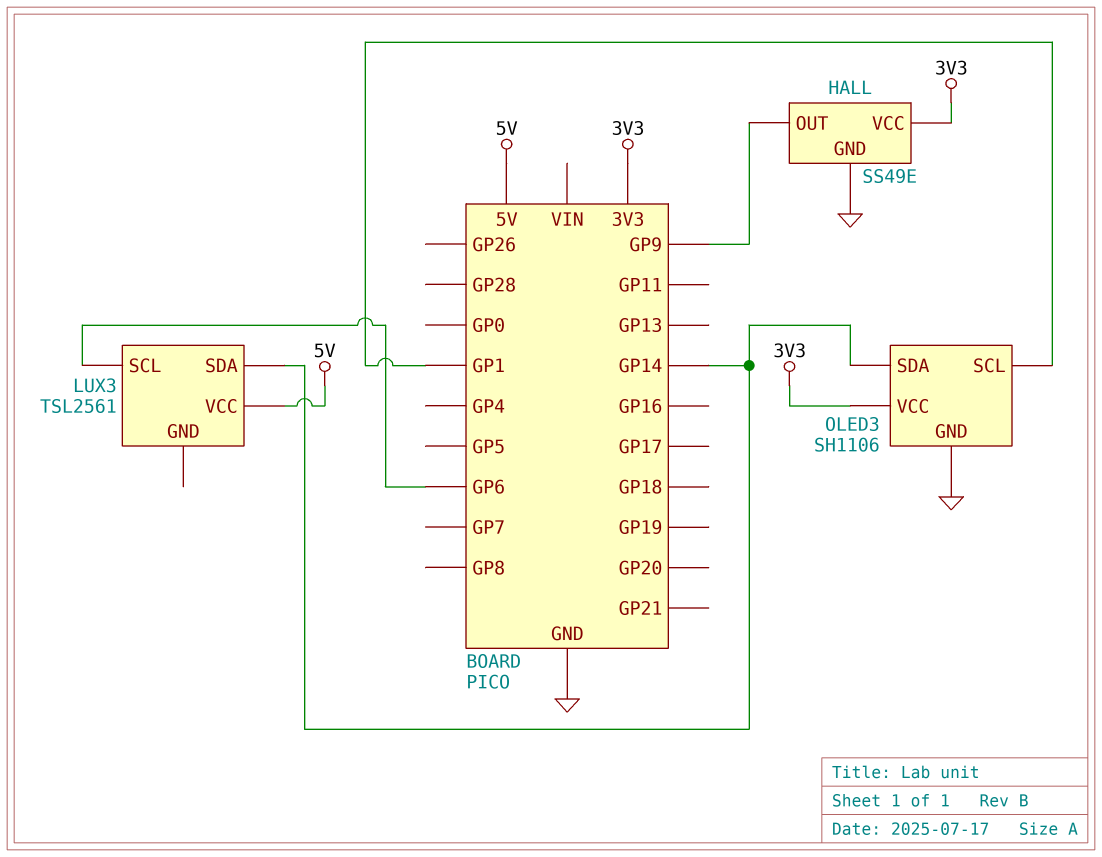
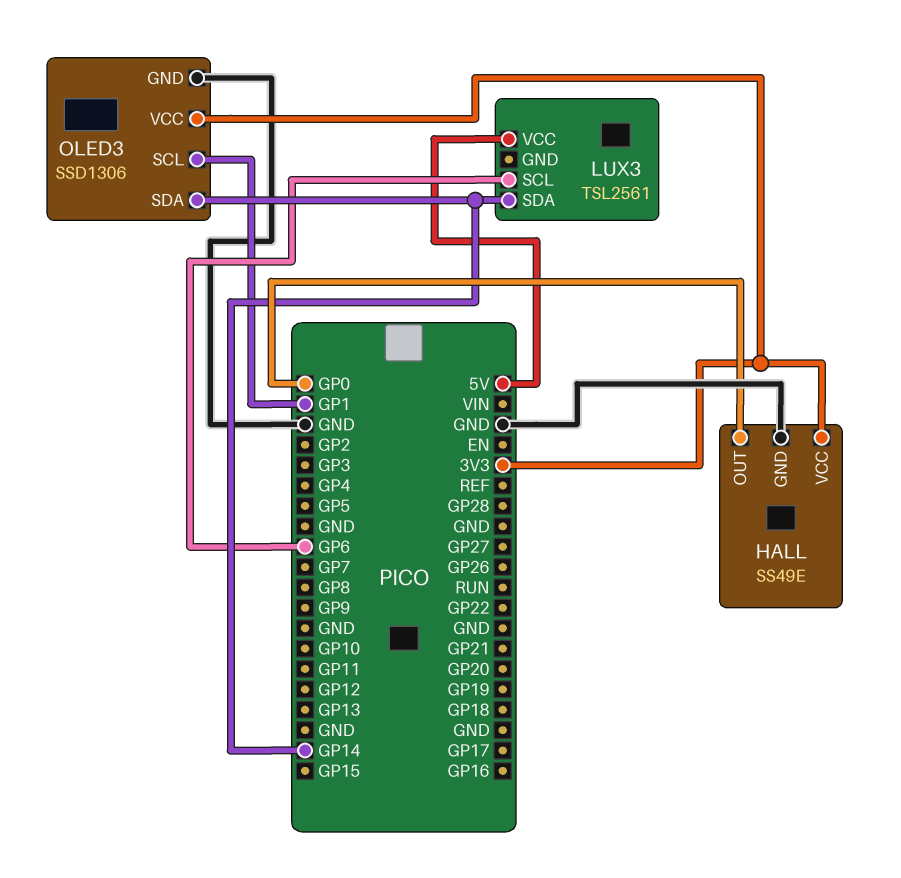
HALL pin OUT: GP9 -> GP0
OLED3: SH1106 -> SSD1306

